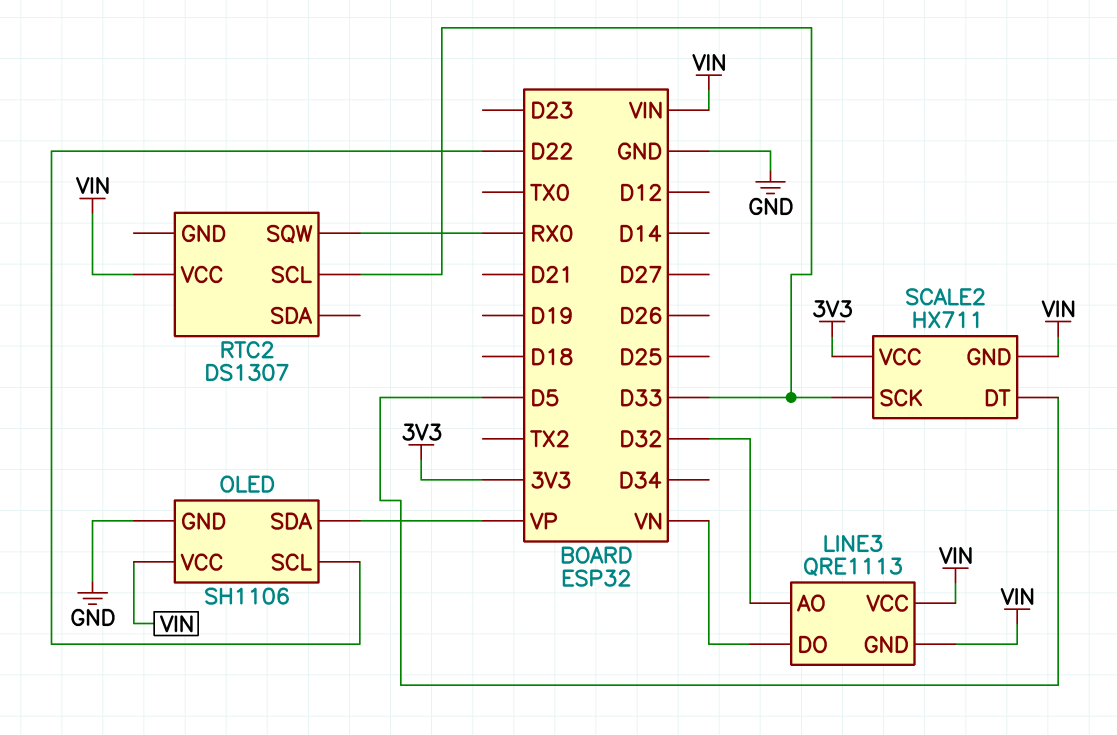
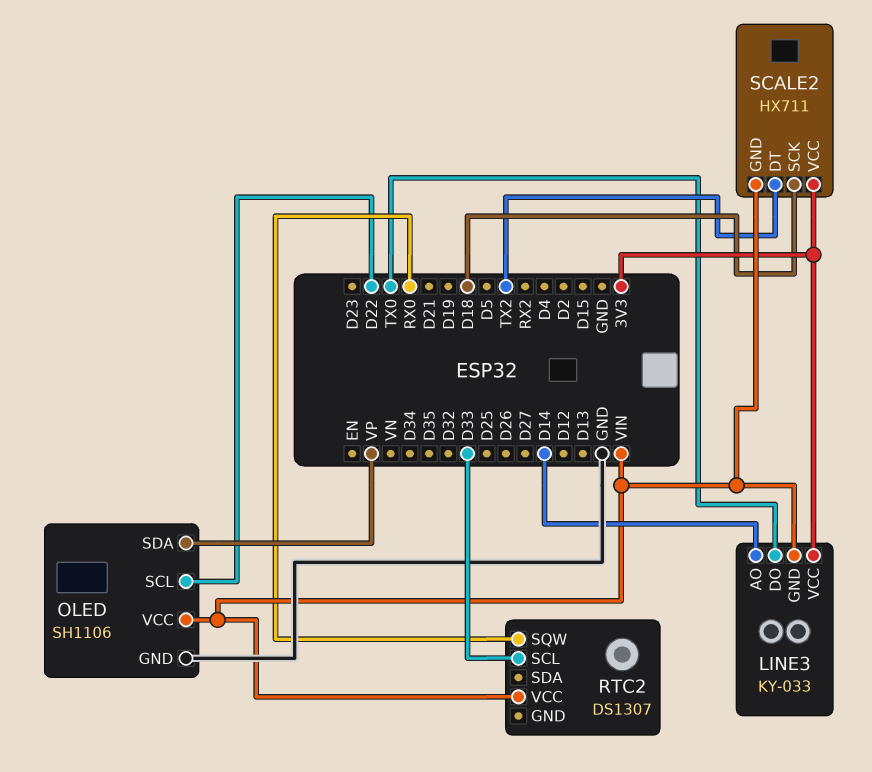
LINE3: QRE1113 -> KY-033
LINE3 pin AO: D32 -> D14
LINE3 pin DO: VN -> TX0
LINE3 pin VCC: VIN -> 3V3
SCALE2 pin DT: D5 -> TX2
SCALE2 pin SCK: D33 -> D18

